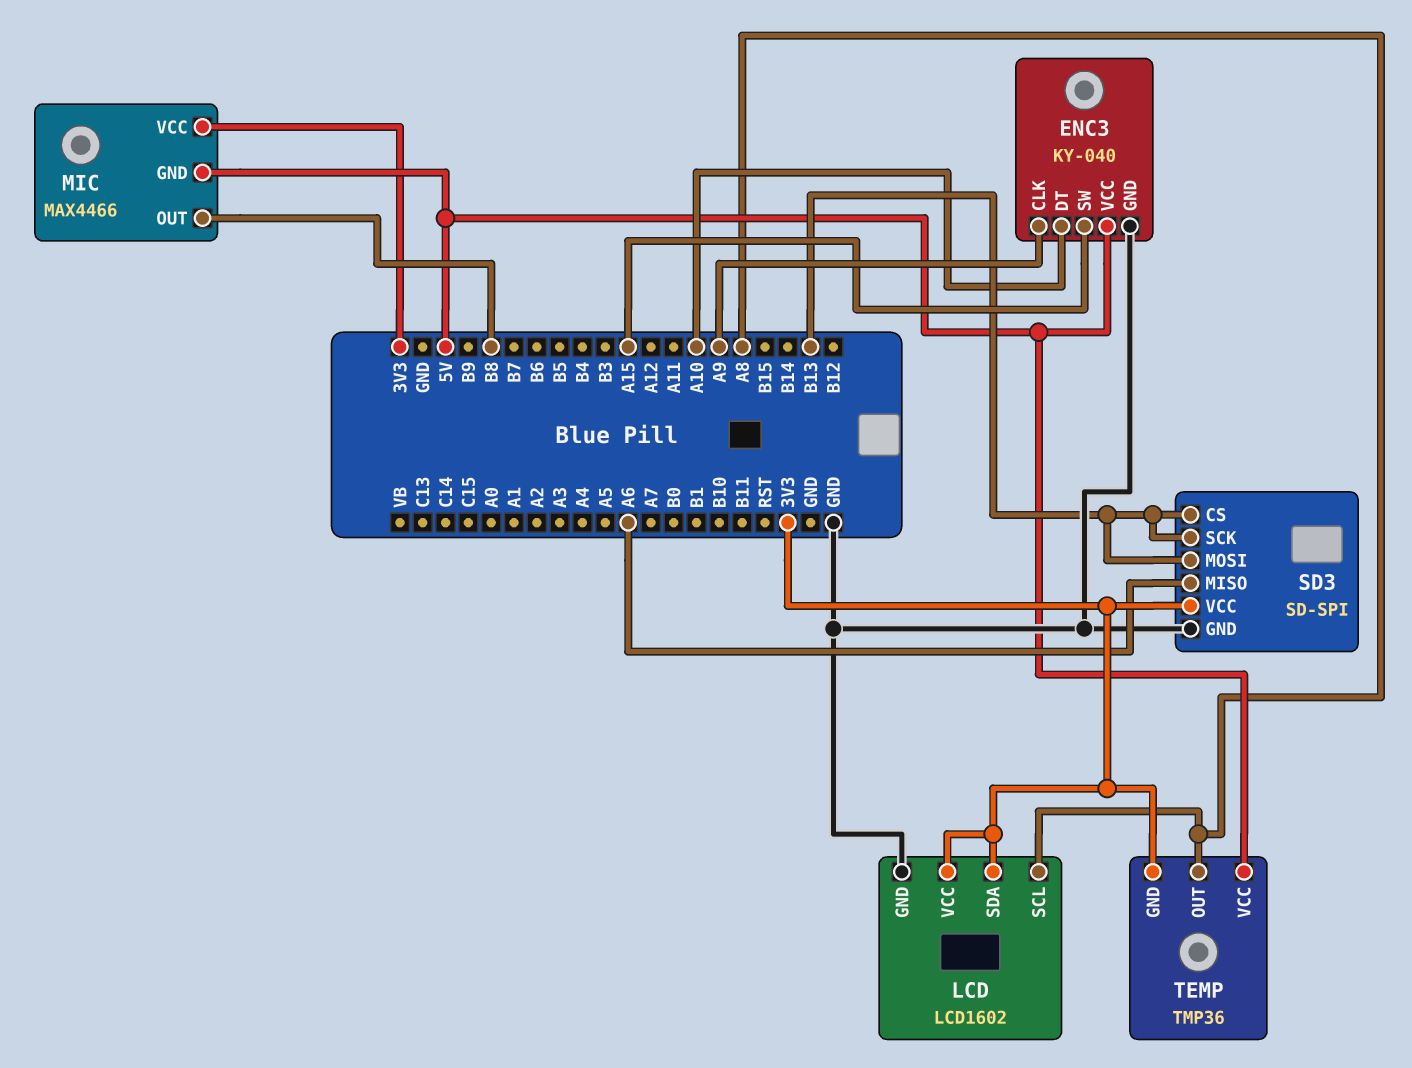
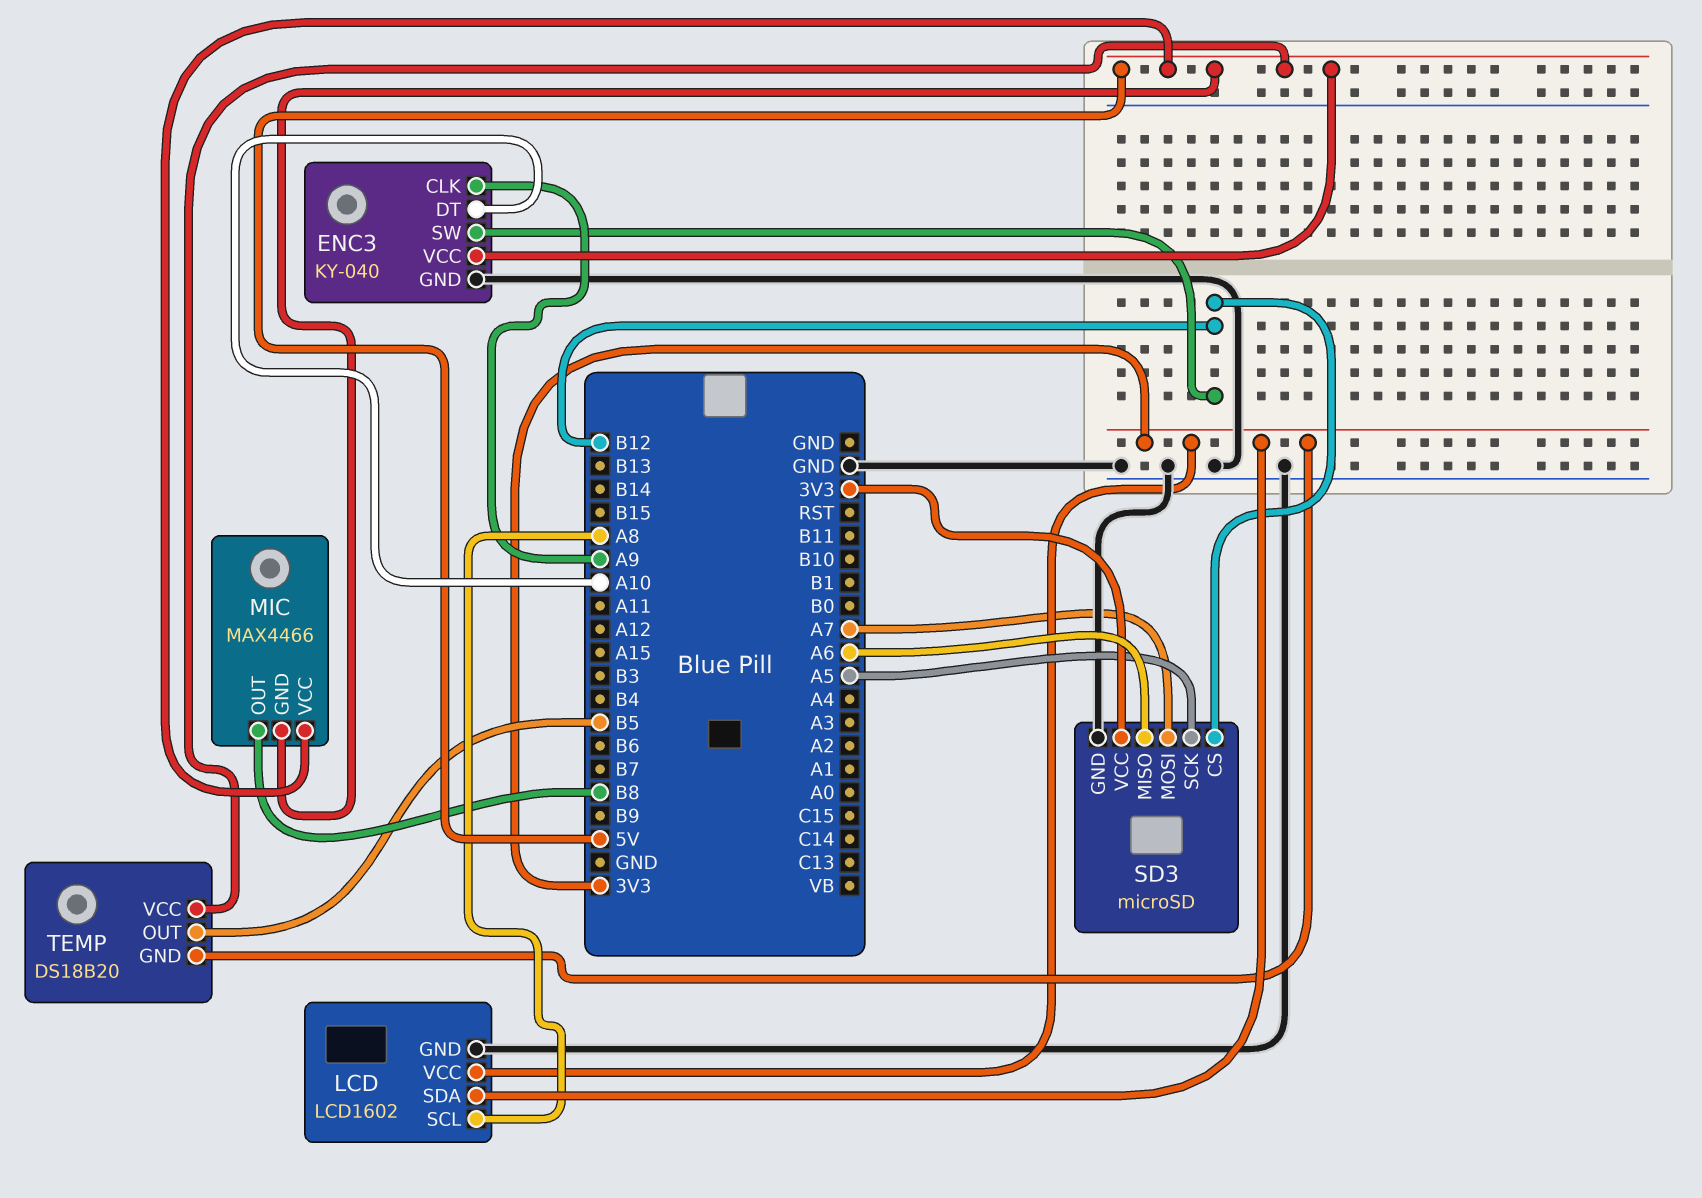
ENC3 pin SW: A15 -> B12
MIC pin VCC: 3V3 -> 5V
SD3: SD-SPI -> microSD
SD3 pin CS: B13 -> B12
SD3 pin MOSI: B13 -> A7
SD3 pin SCK: B13 -> A5
TEMP: TMP36 -> DS18B20
TEMP pin OUT: A8 -> B5

